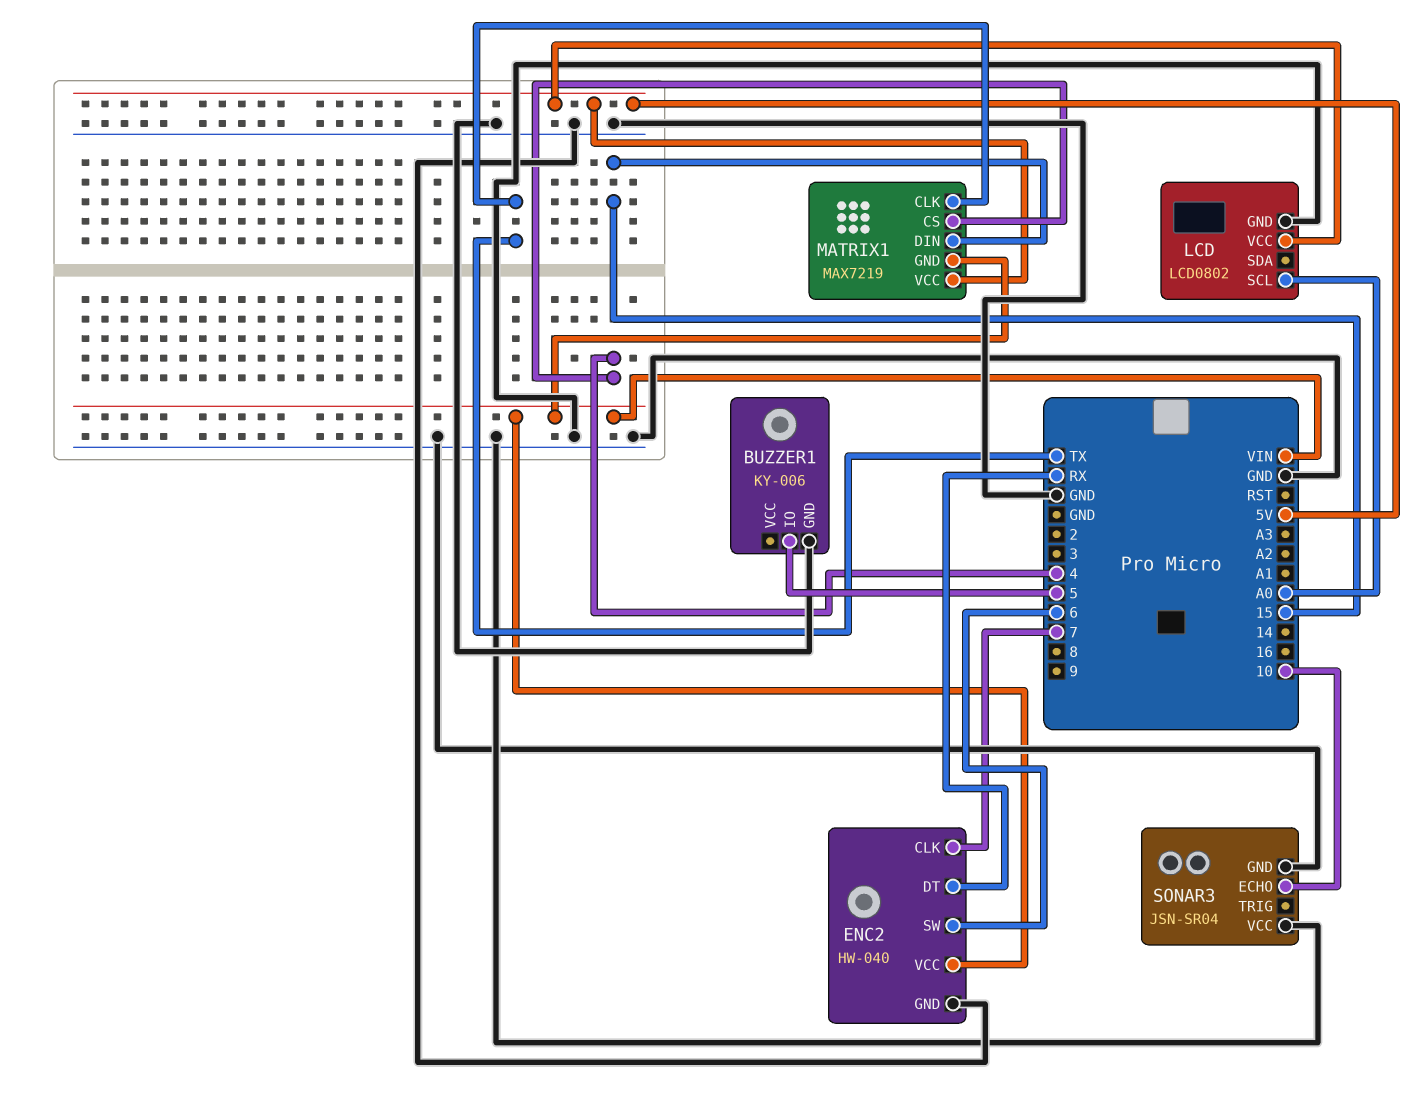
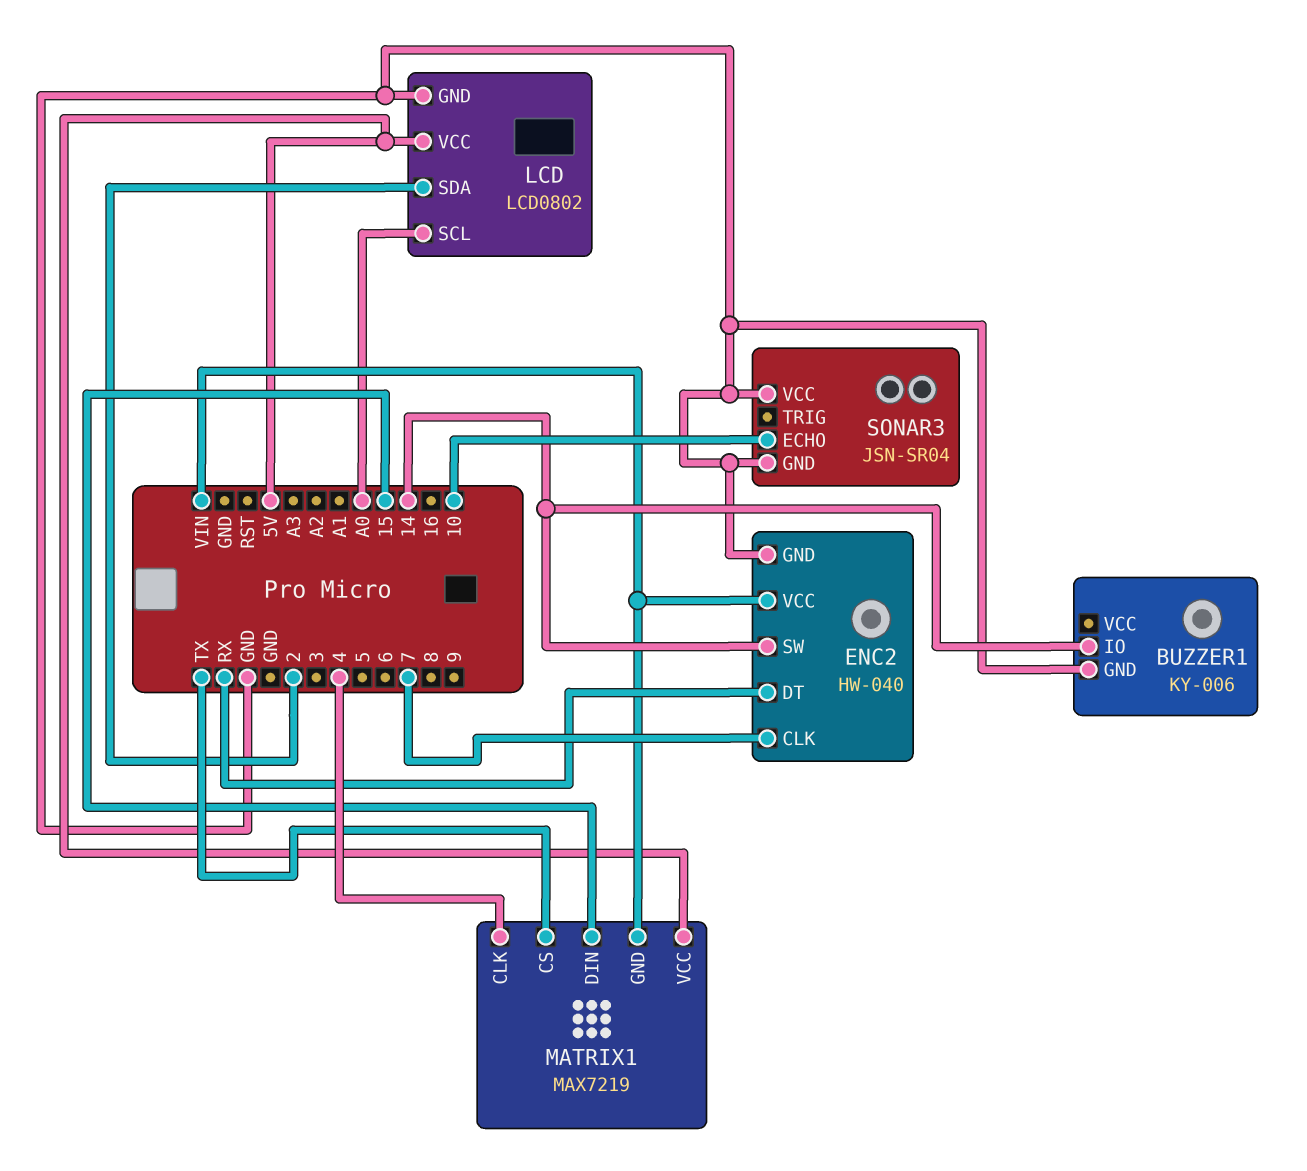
BUZZER1 pin IO: 5 -> 14
ENC2 pin SW: 6 -> 14
LCD pin SDA: none -> 2
MATRIX1 pin CLK: TX -> 4
MATRIX1 pin CS: 4 -> TX

